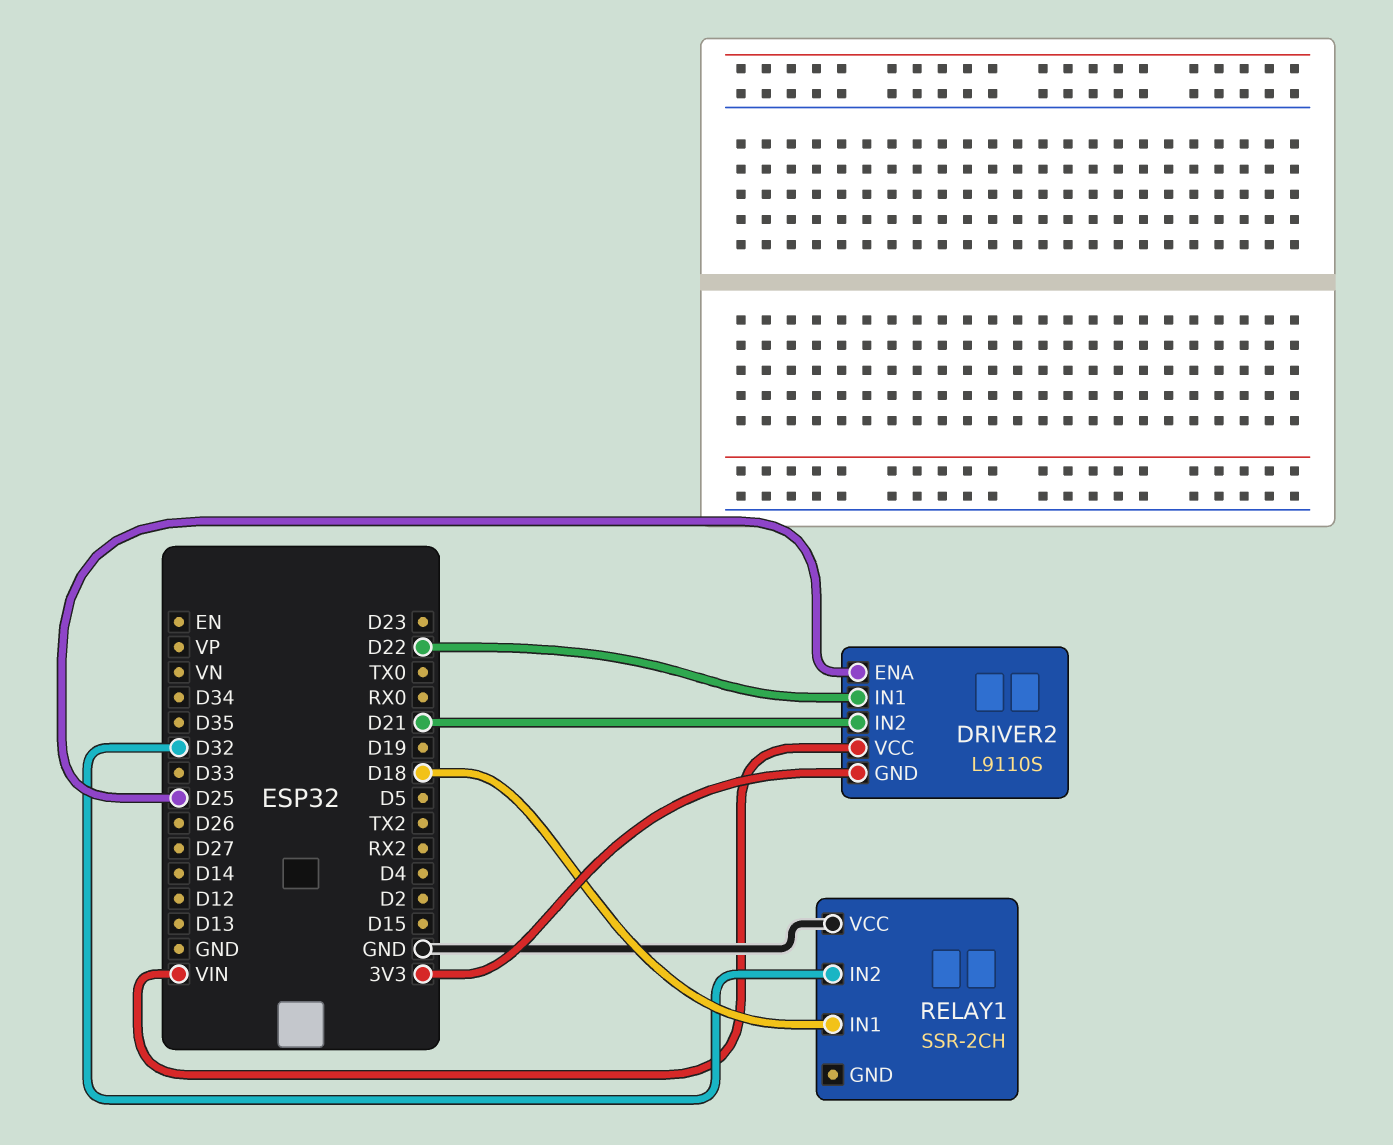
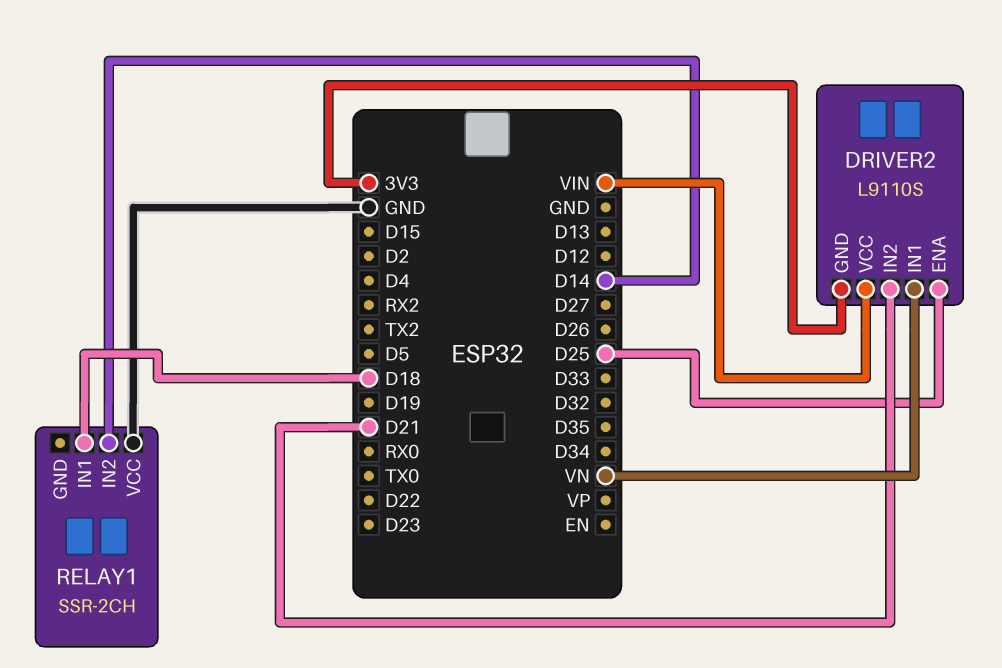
DRIVER2 pin IN1: D22 -> VN
RELAY1 pin IN2: D32 -> D14

